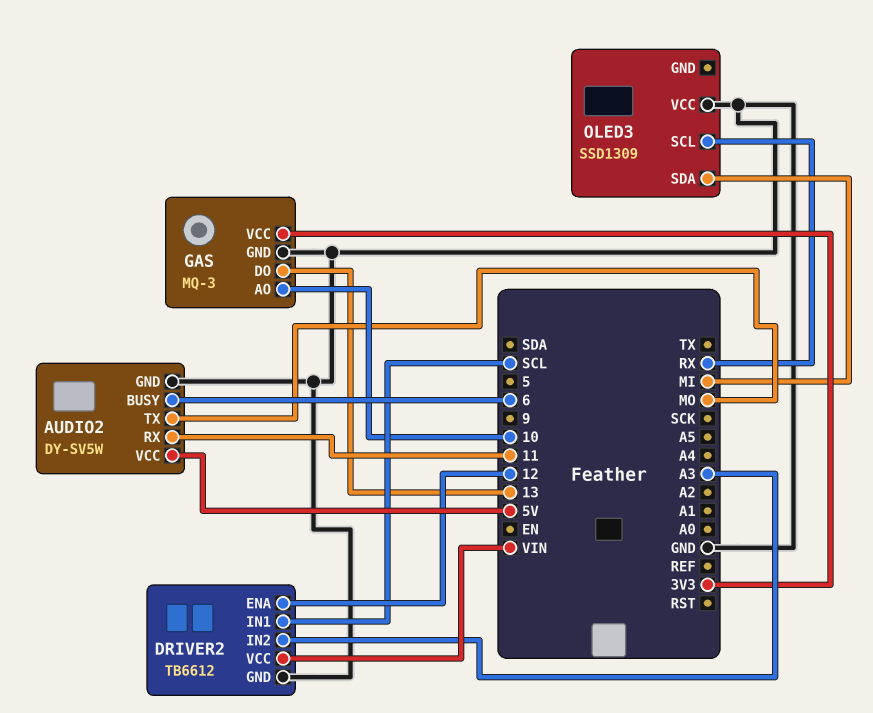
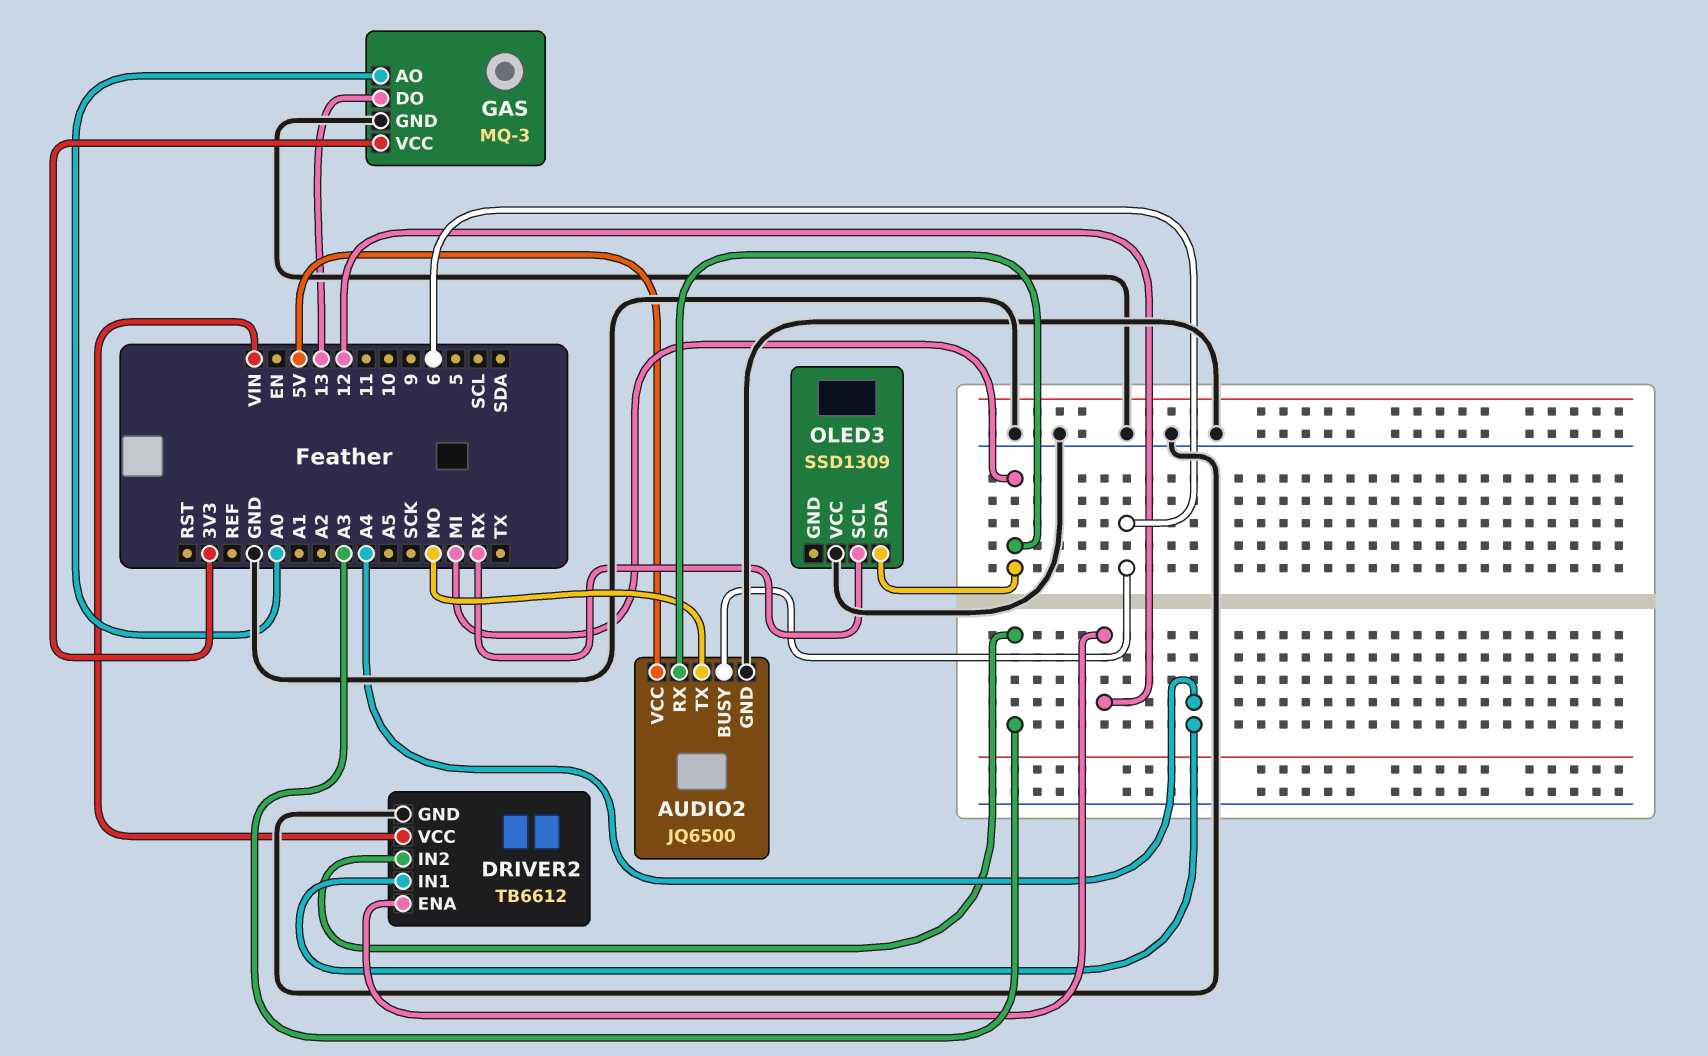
AUDIO2: DY-SV5W -> JQ6500
AUDIO2 pin RX: 11 -> MI
DRIVER2 pin IN1: SCL -> A4
GAS pin AO: 10 -> A0

